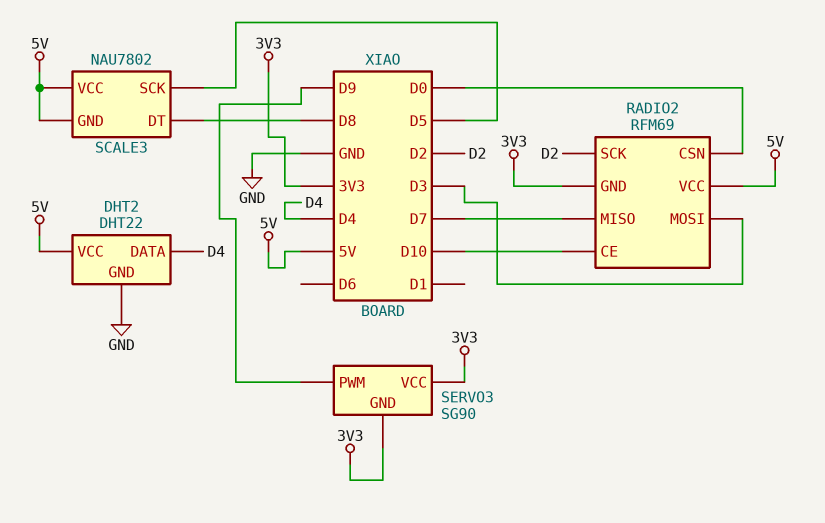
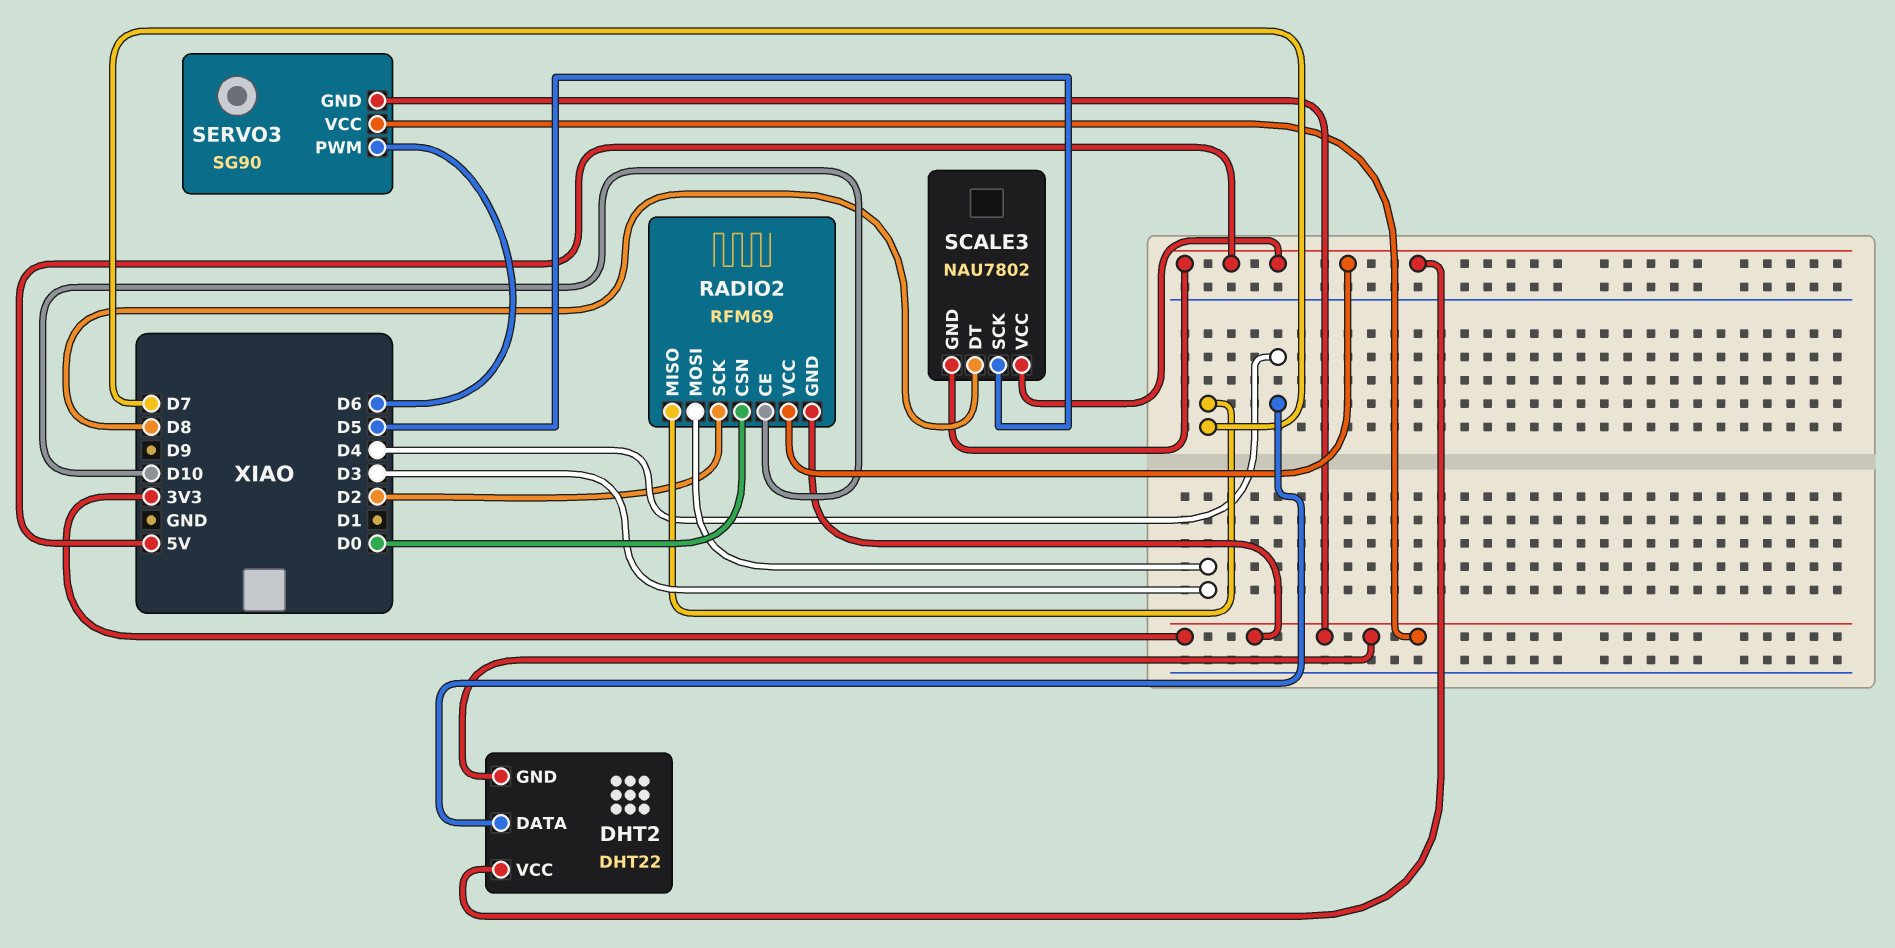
DHT2 pin GND: GND -> 3V3
SERVO3 pin PWM: D9 -> D6

